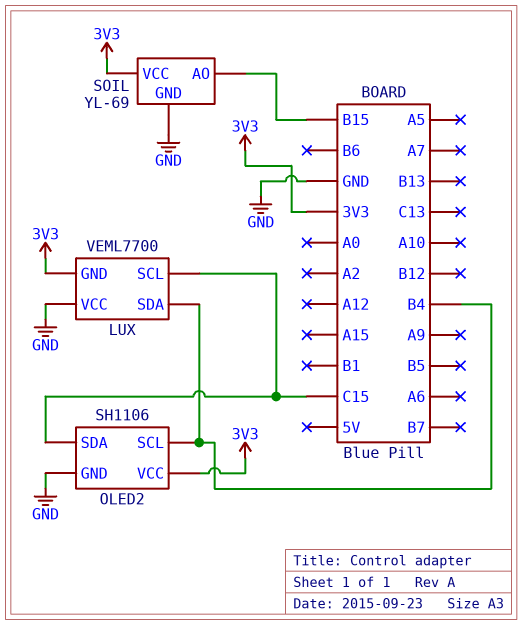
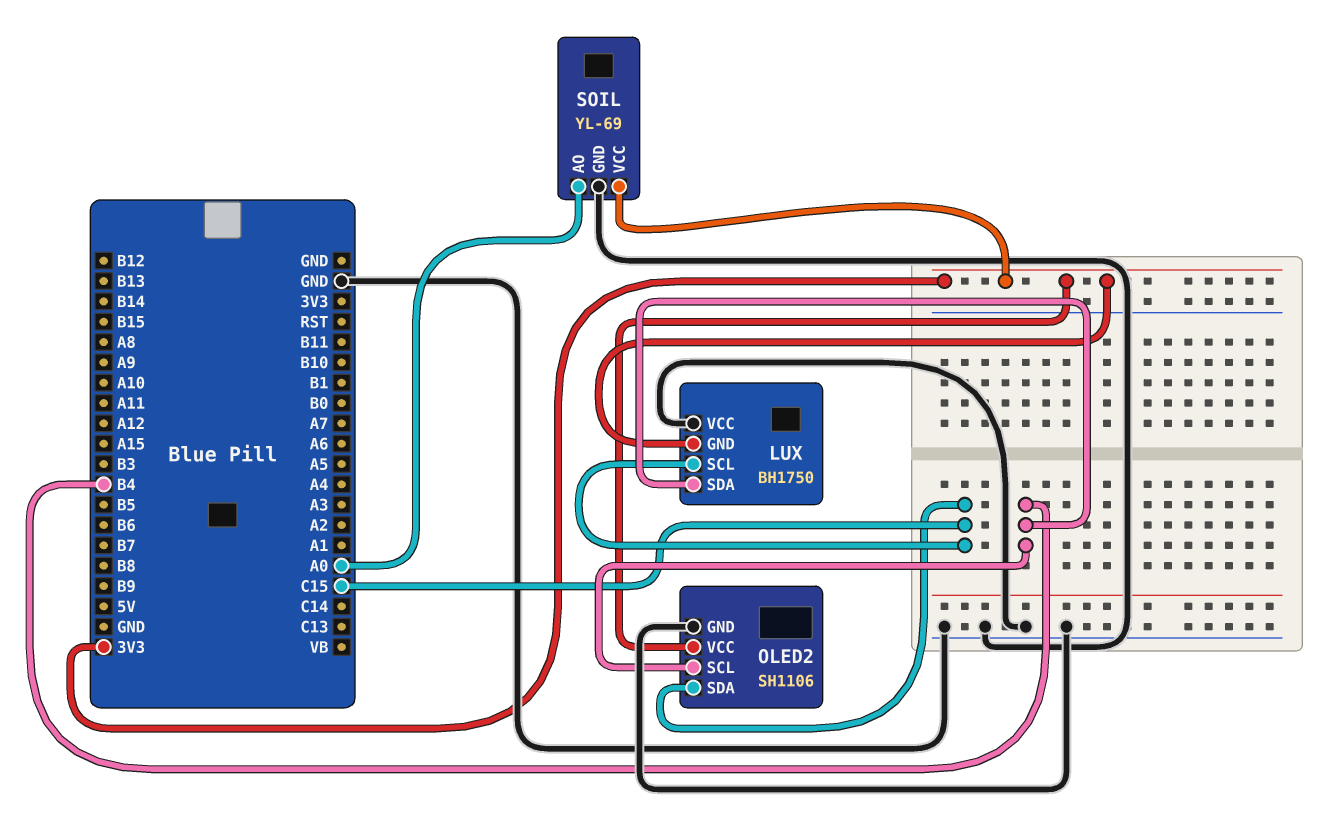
LUX: VEML7700 -> BH1750
SOIL pin AO: B15 -> A0

